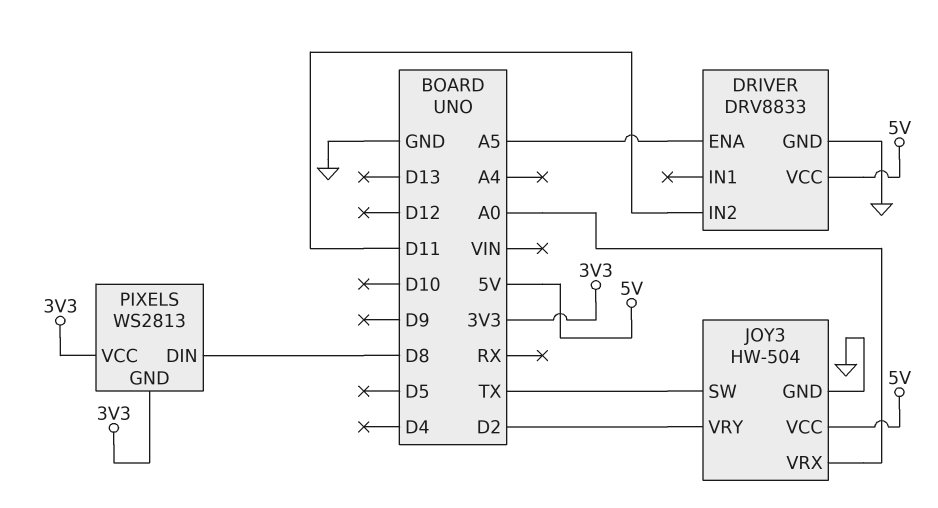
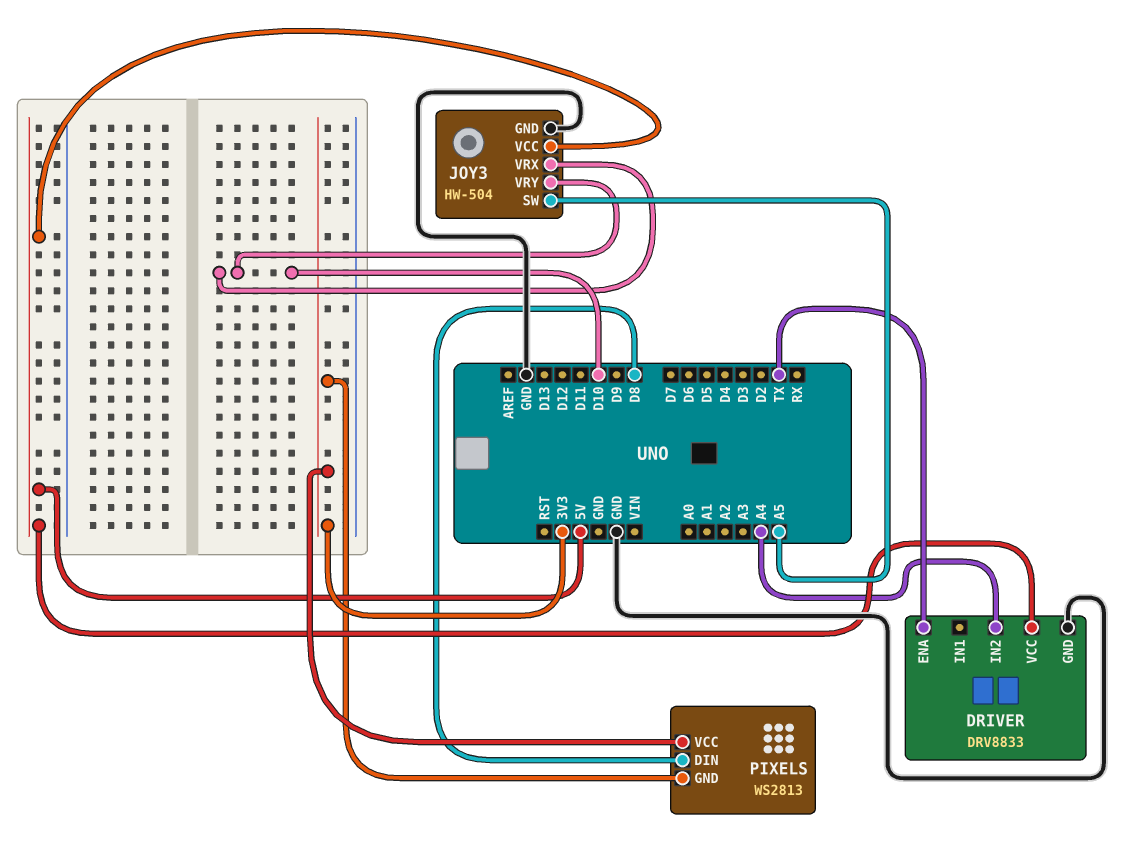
DRIVER pin ENA: A5 -> TX
DRIVER pin IN2: D11 -> A4
JOY3 pin SW: TX -> A5
JOY3 pin VRX: A0 -> D10
JOY3 pin VRY: D2 -> D10

